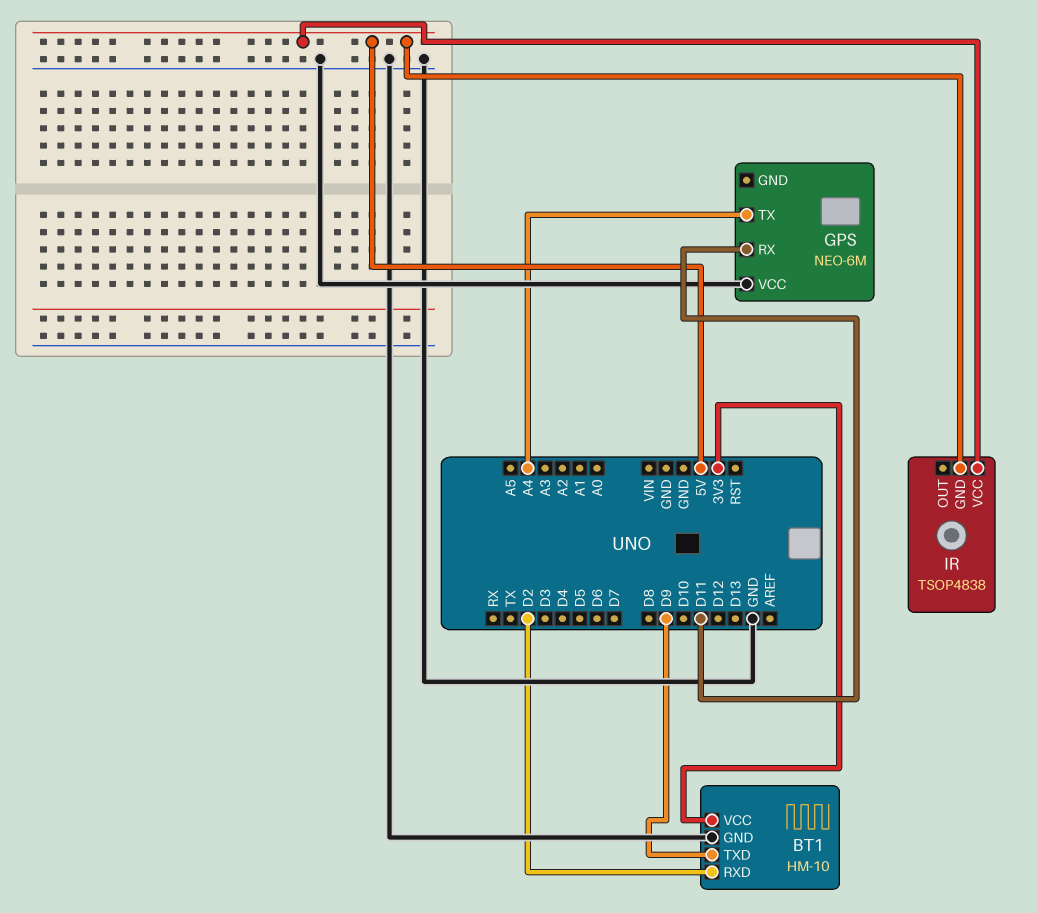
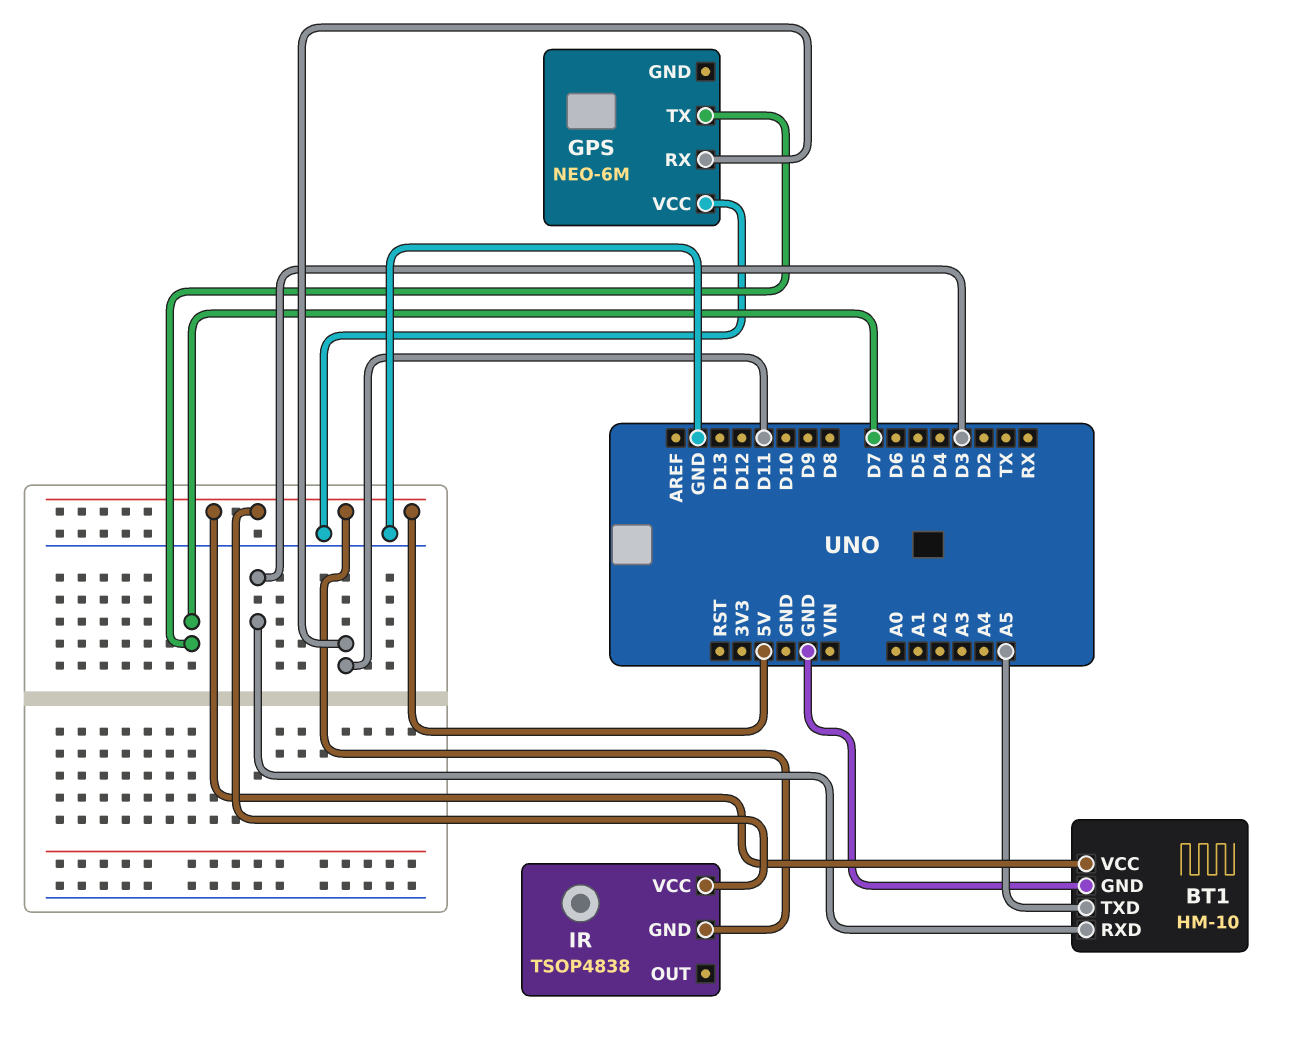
BT1 pin RXD: D2 -> D3
BT1 pin TXD: D9 -> A5
BT1 pin VCC: 3V3 -> 5V
GPS pin TX: A4 -> D7

